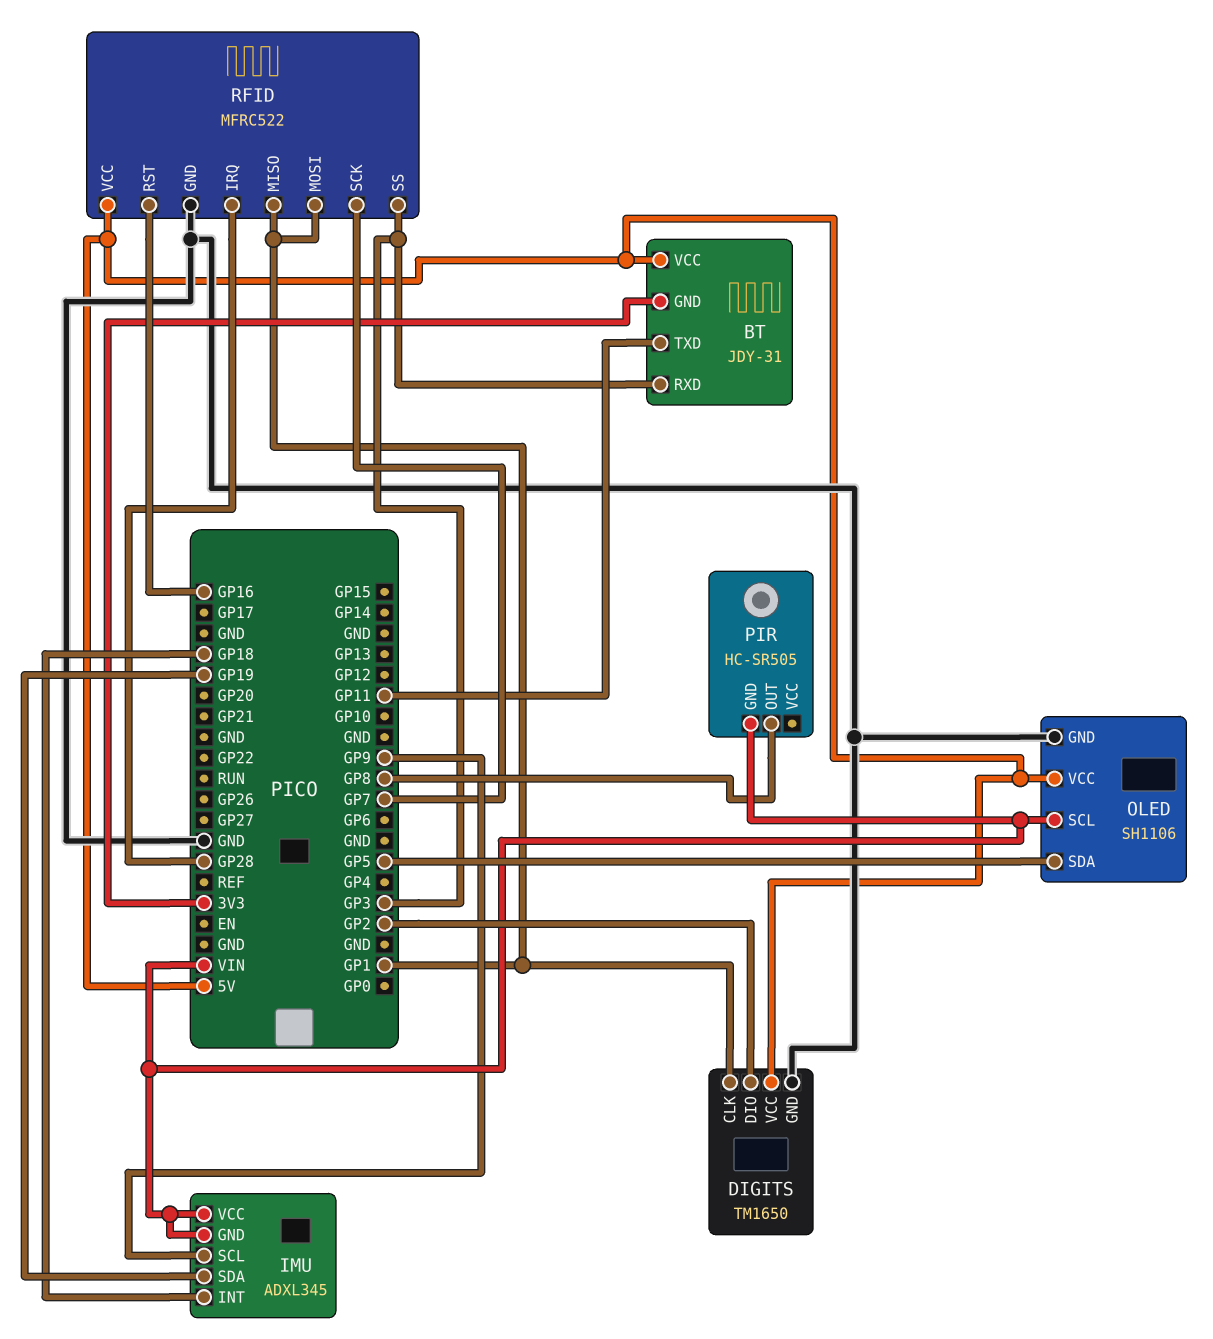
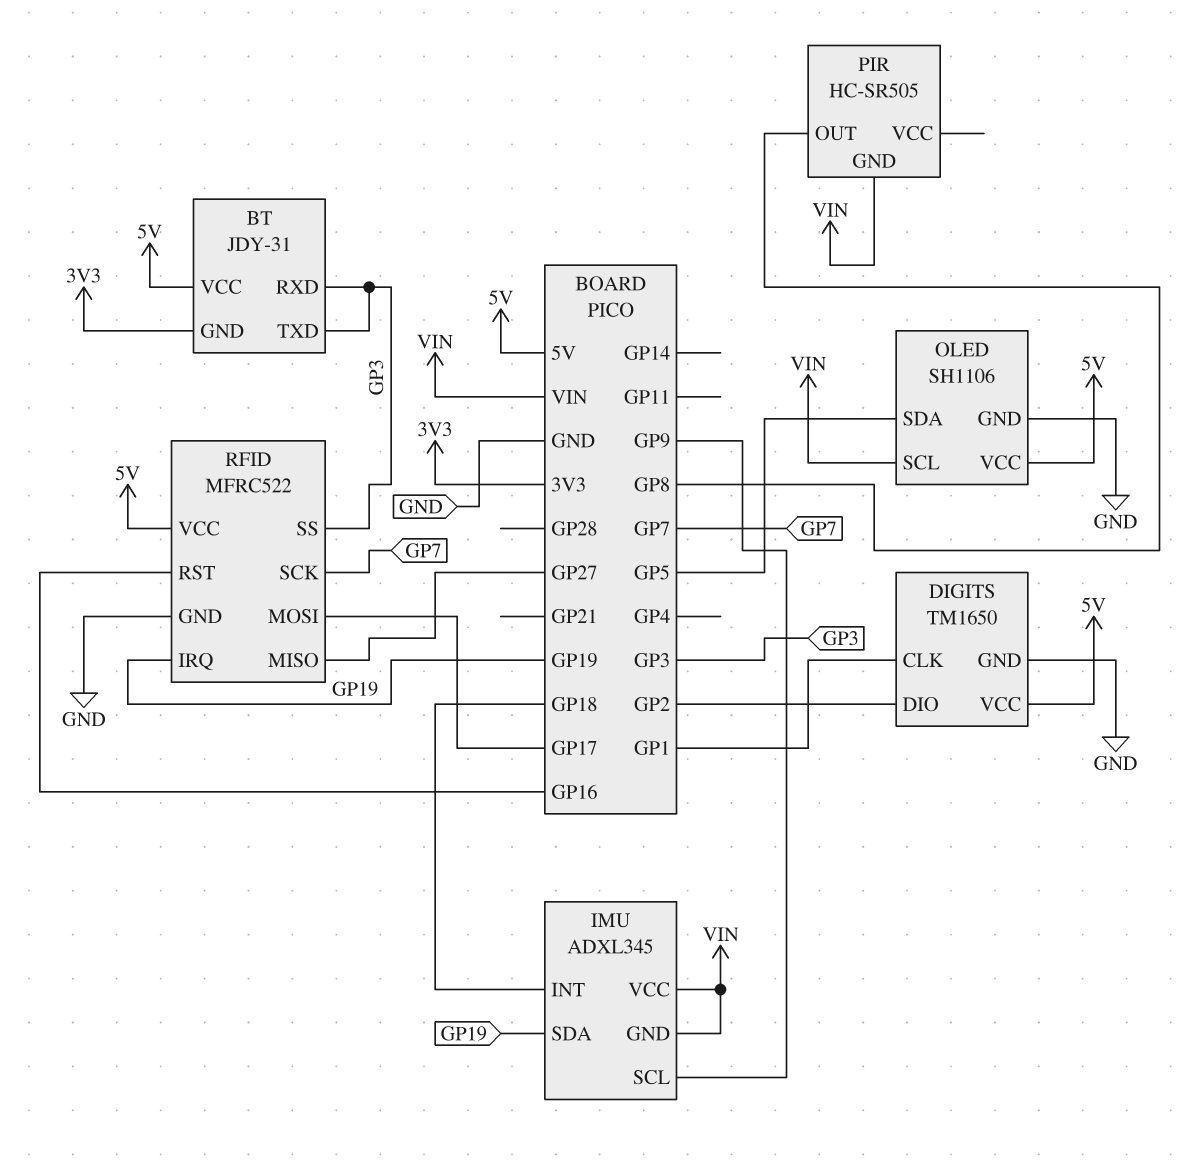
BT pin TXD: GP11 -> GP3
RFID pin IRQ: GP28 -> GP19
RFID pin MISO: GP1 -> GP27
RFID pin MOSI: GP1 -> GP17

